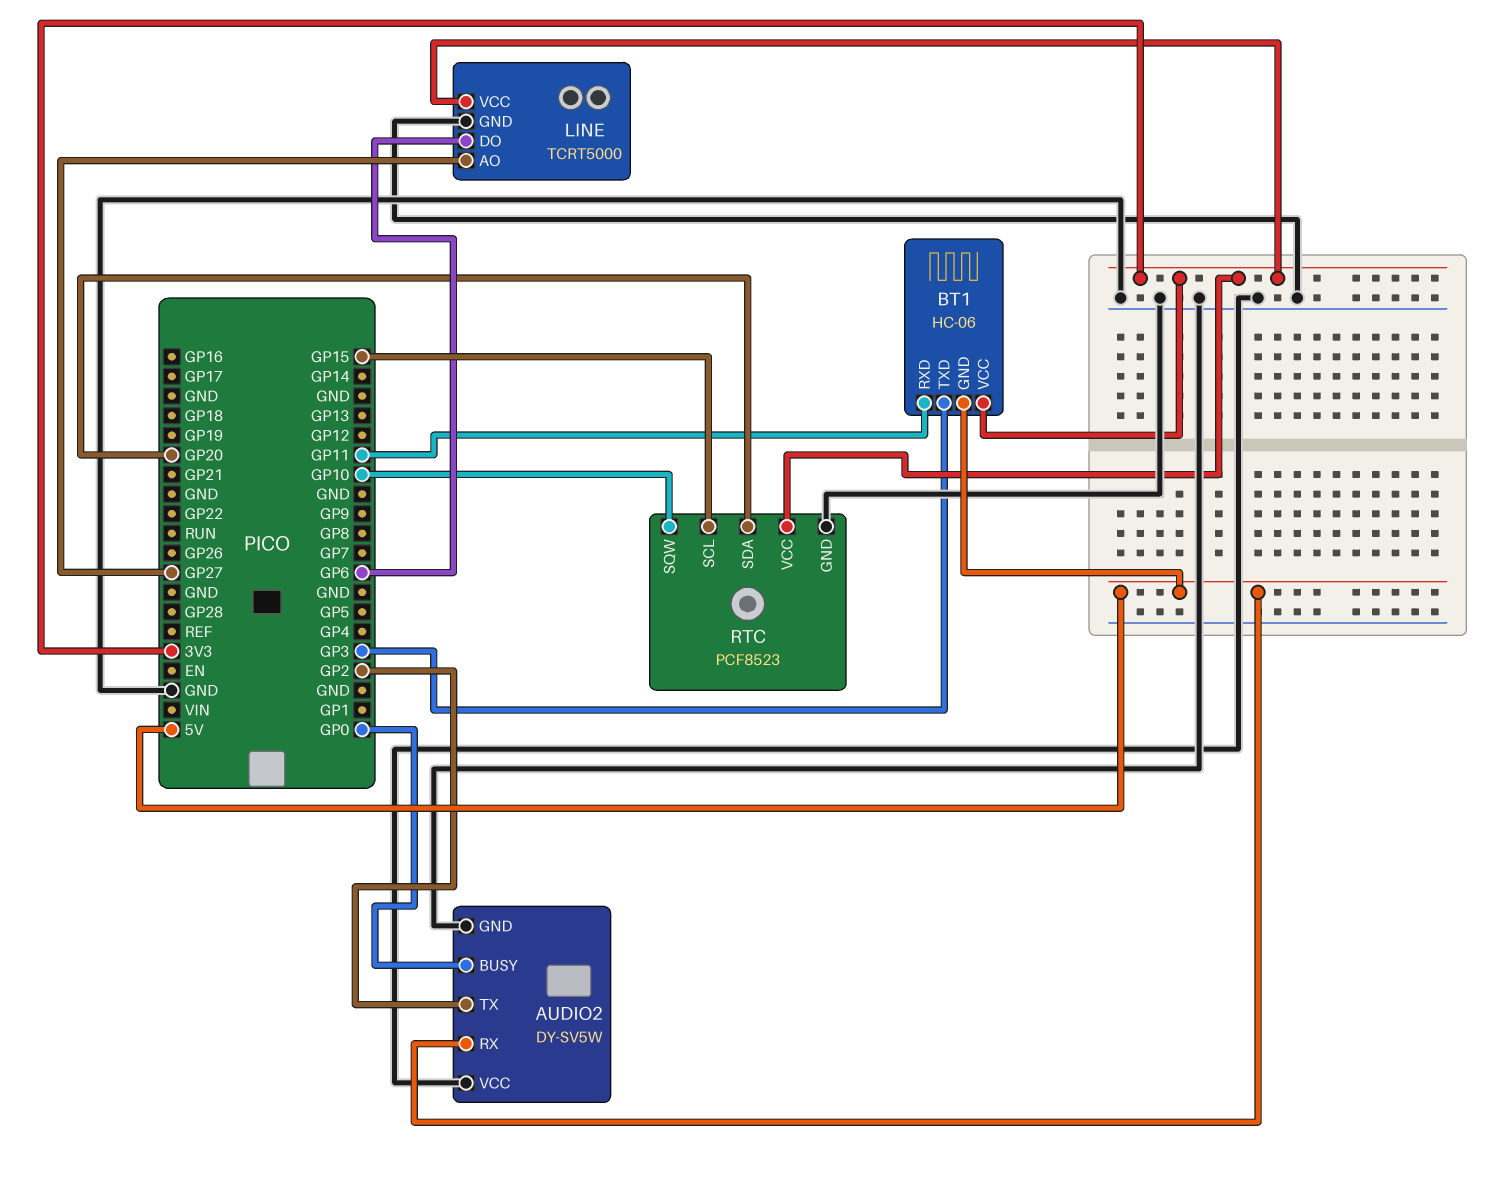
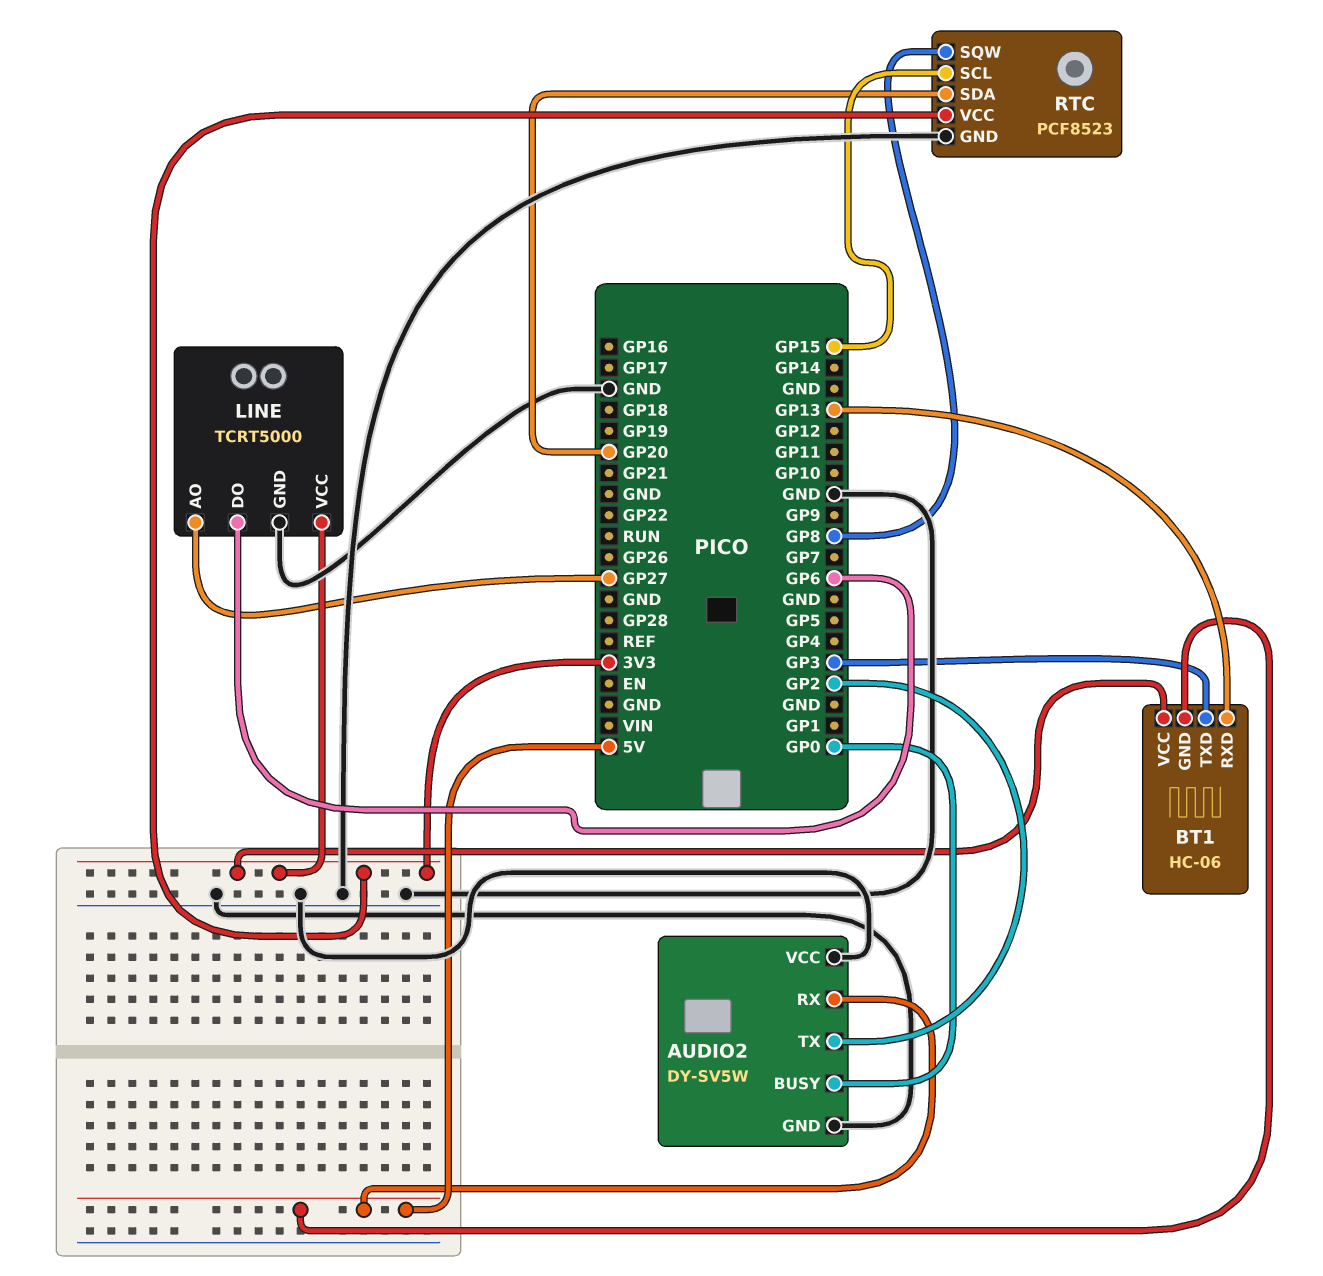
BT1 pin RXD: GP11 -> GP13
RTC pin SQW: GP10 -> GP8

